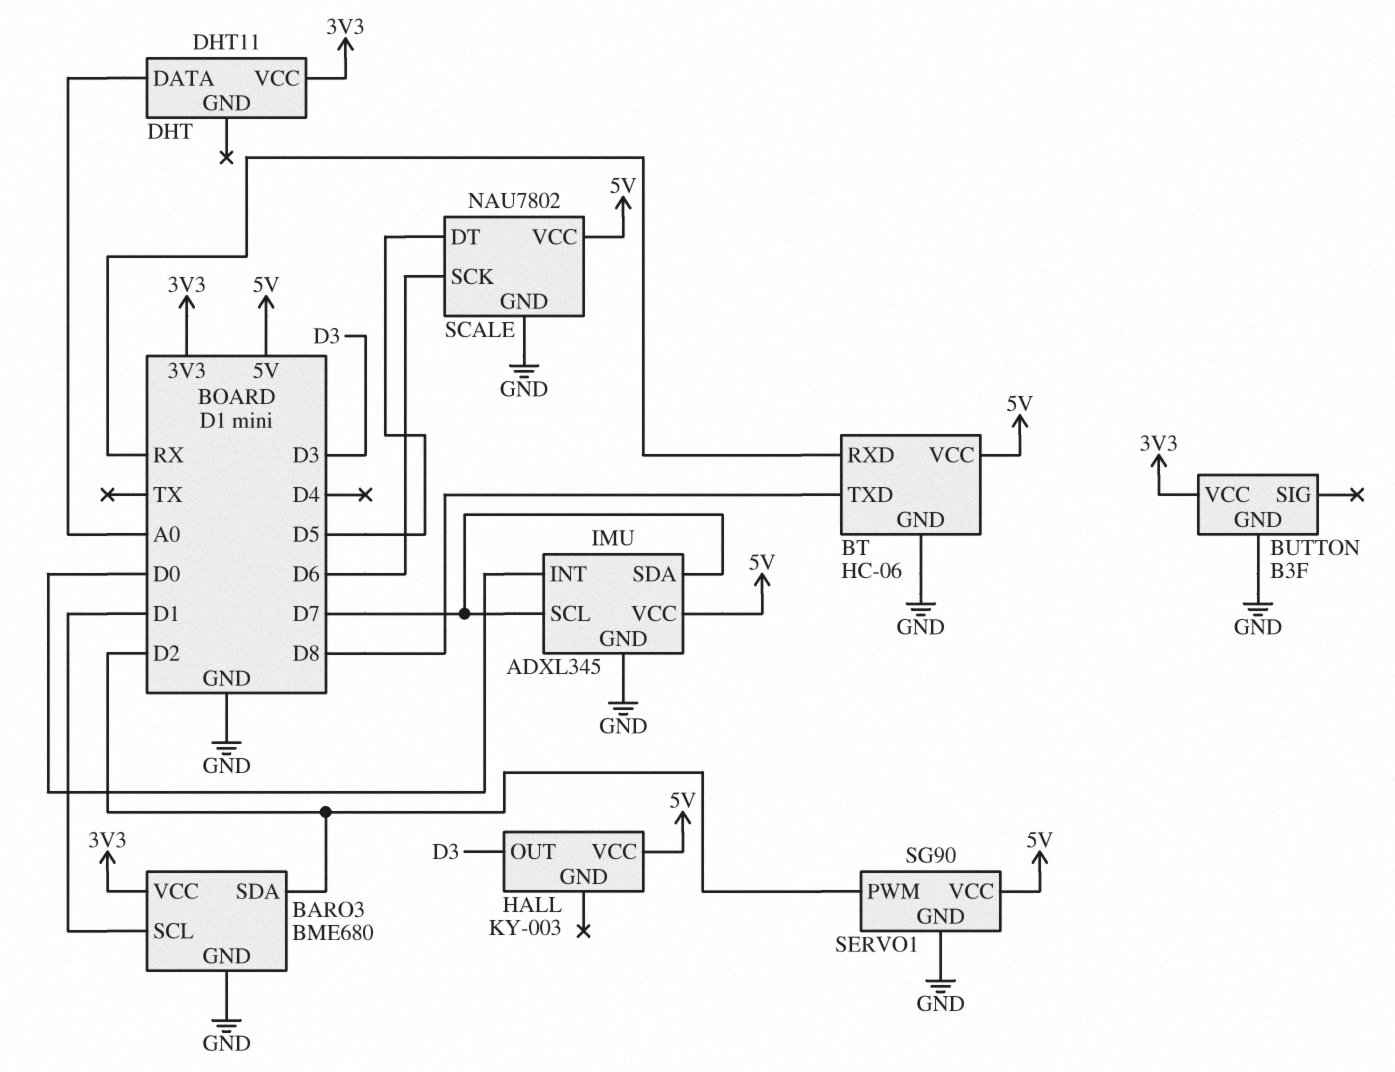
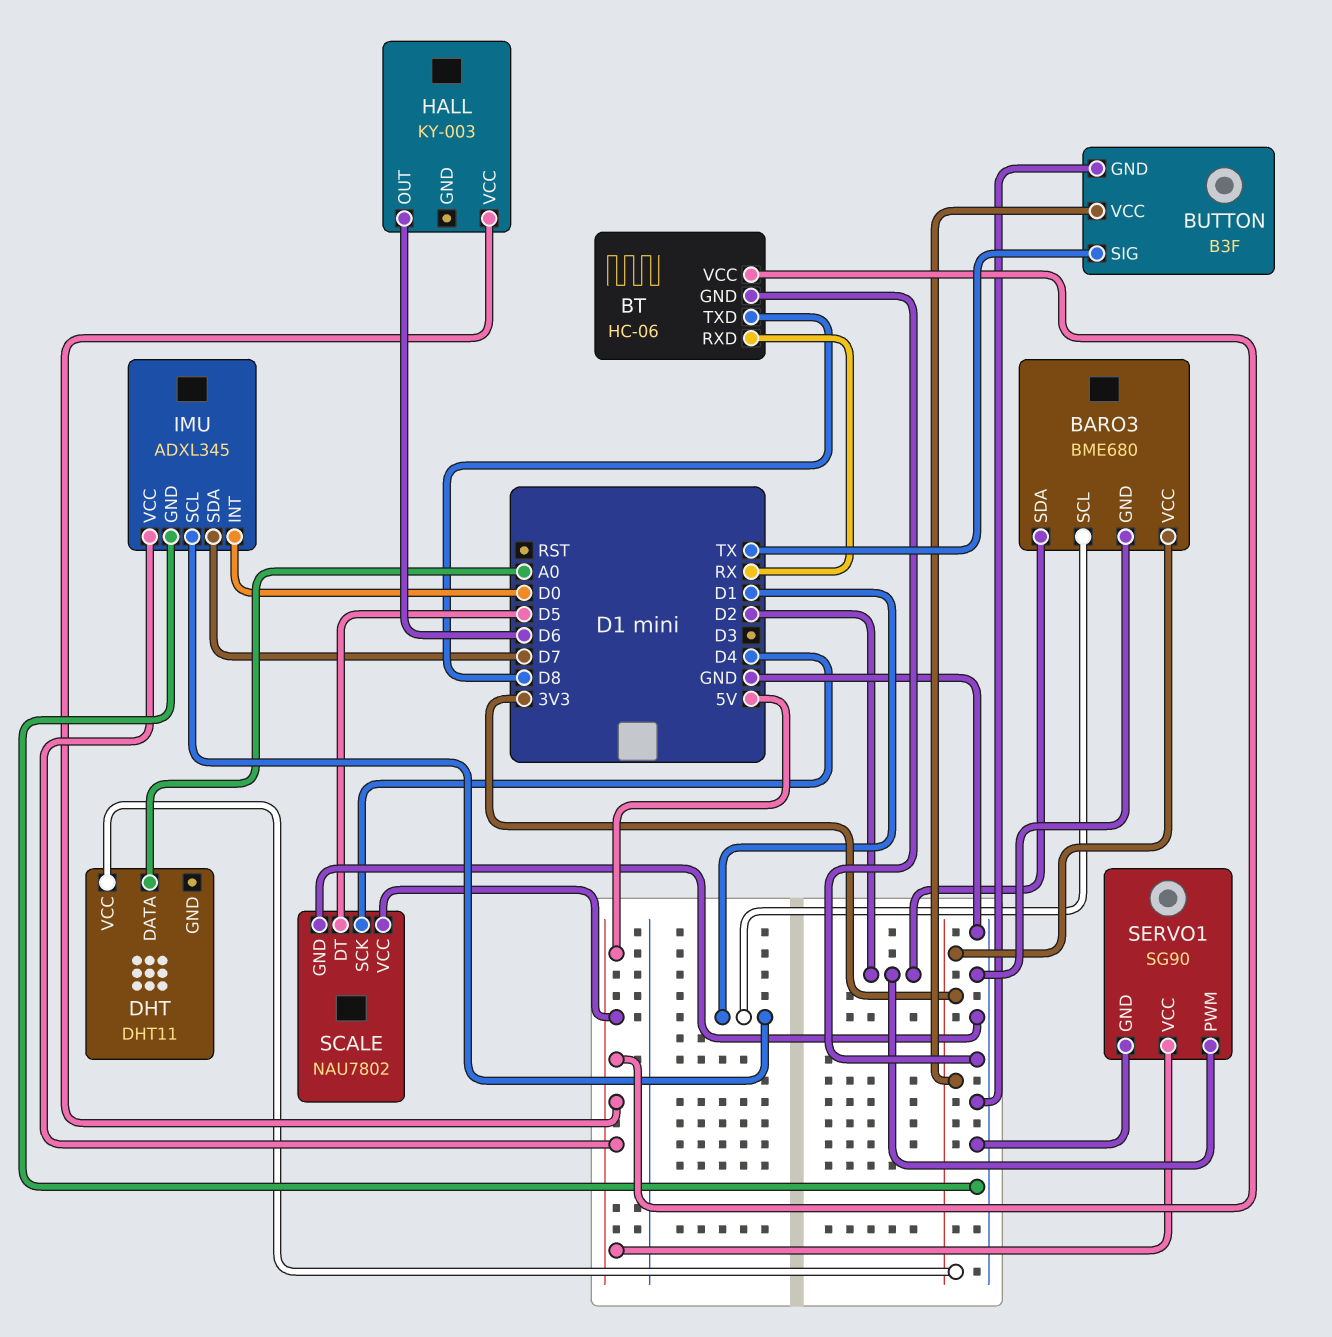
BUTTON pin SIG: none -> TX
HALL pin OUT: D3 -> D6
IMU pin SCL: D7 -> D1
SCALE pin SCK: D6 -> D4

